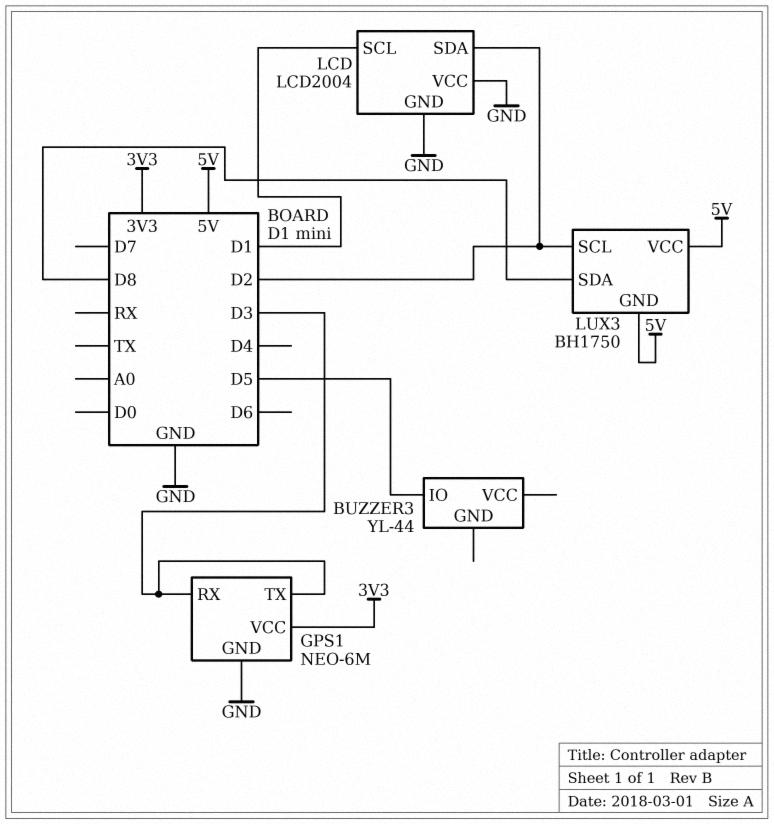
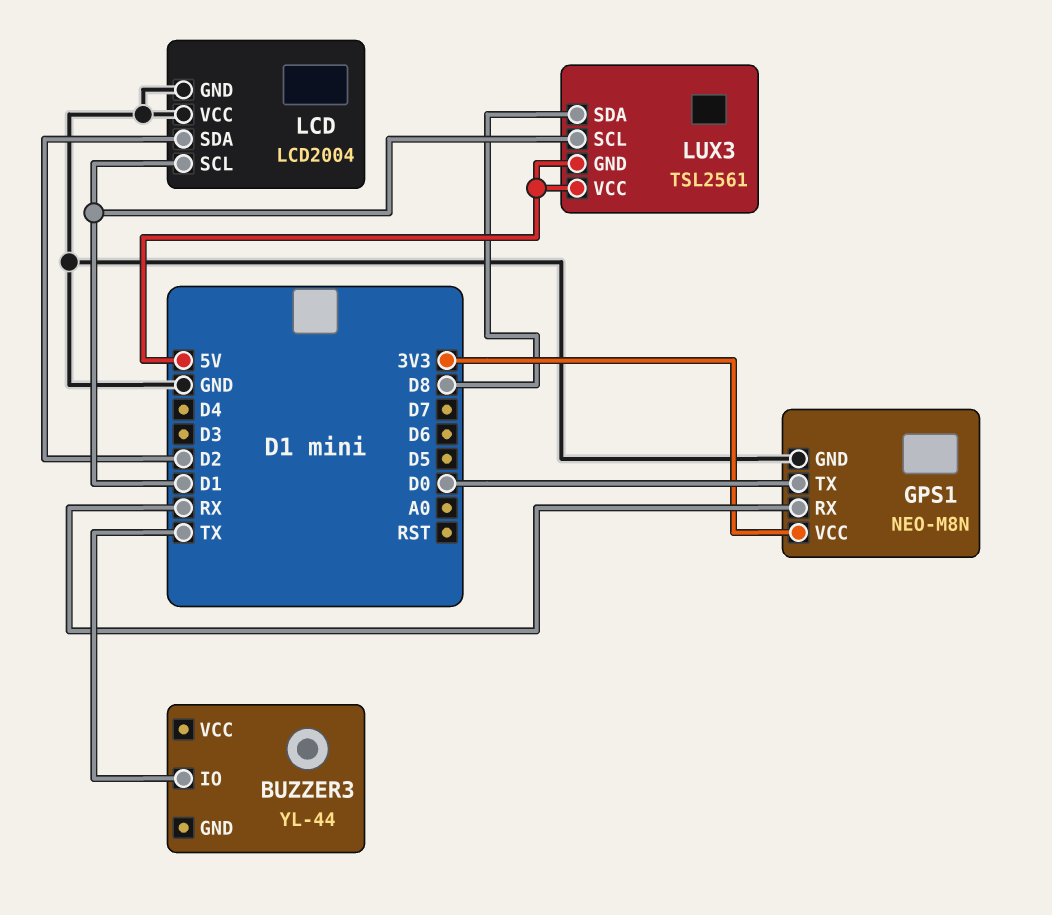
BUZZER3 pin IO: D5 -> TX
GPS1: NEO-6M -> NEO-M8N
GPS1 pin RX: D3 -> RX
GPS1 pin TX: D3 -> D0
LUX3: BH1750 -> TSL2561
LUX3 pin SCL: D2 -> D1

